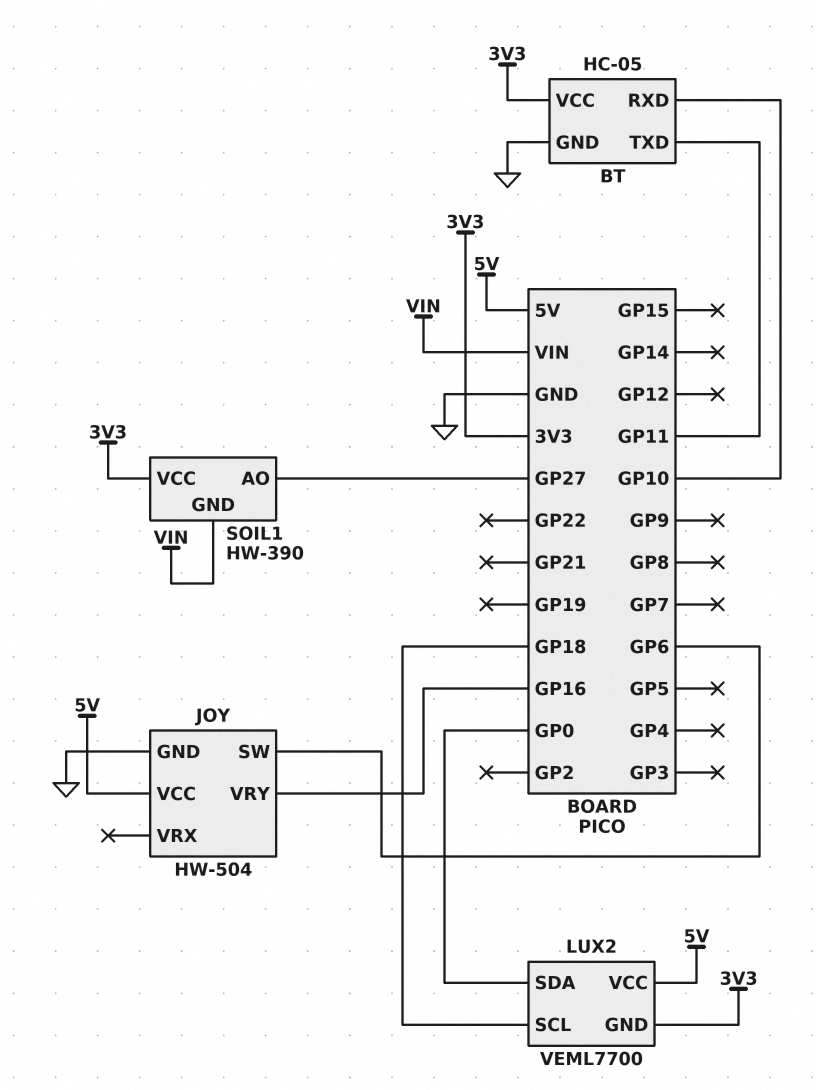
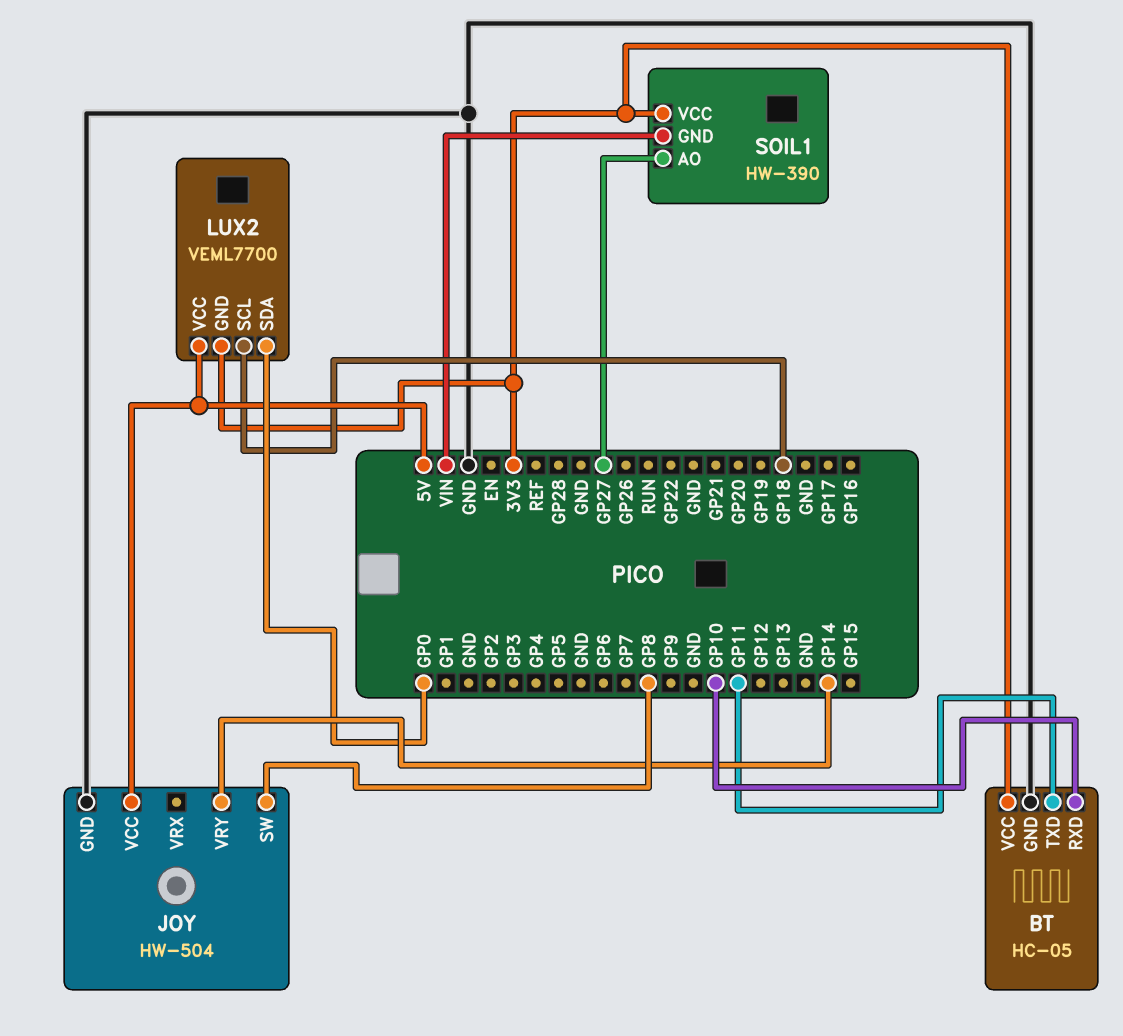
JOY pin SW: GP6 -> GP8
JOY pin VRY: GP16 -> GP14

